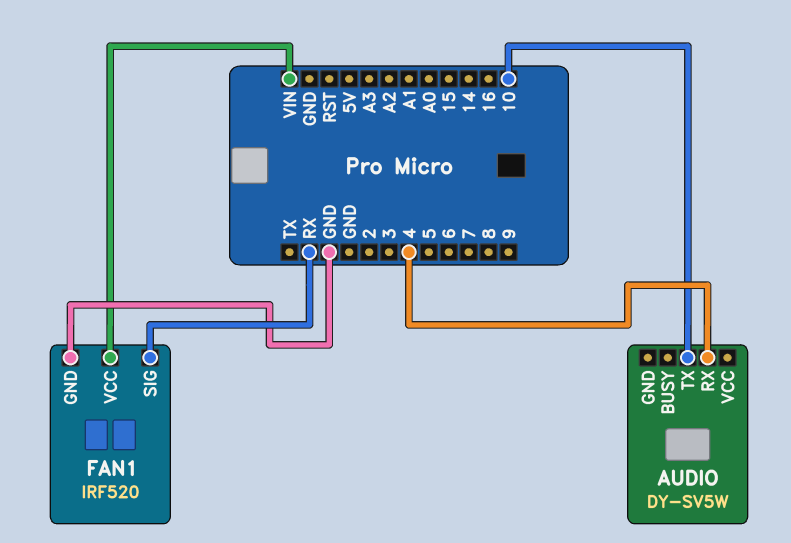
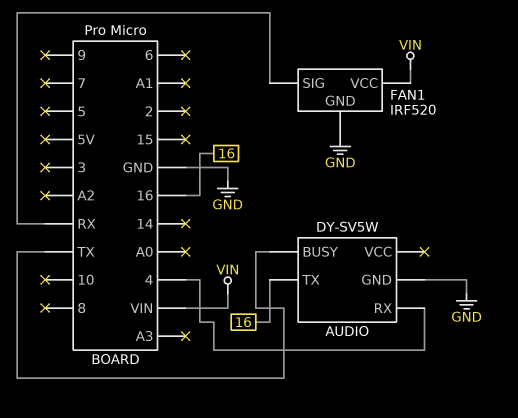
AUDIO pin BUSY: none -> TX
AUDIO pin GND: none -> GND
AUDIO pin TX: 10 -> 16

